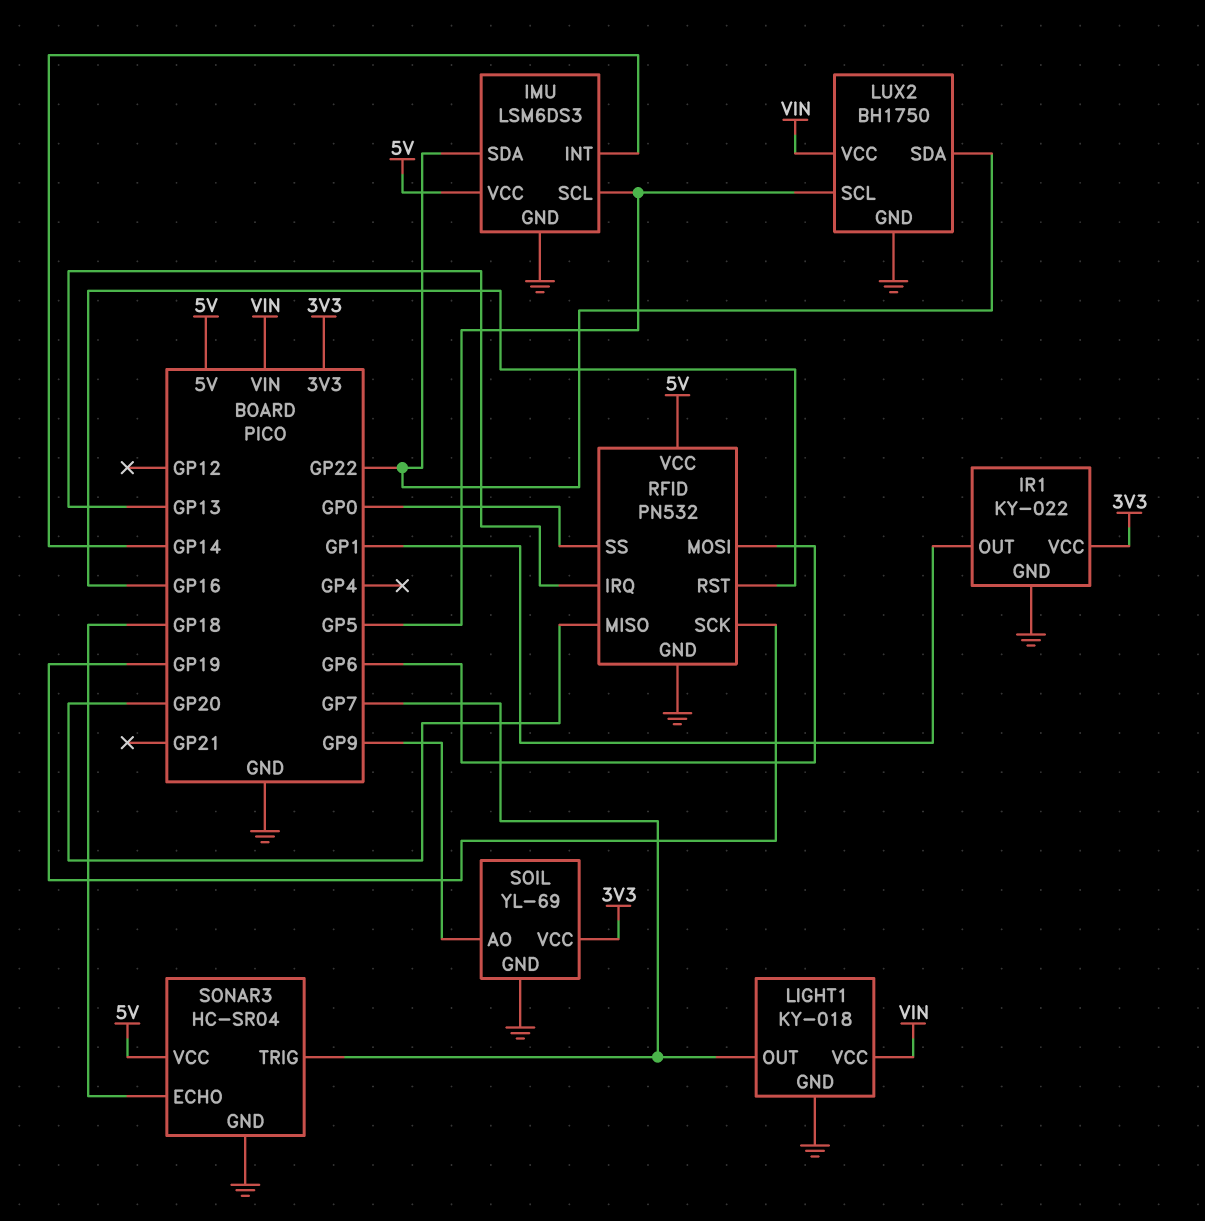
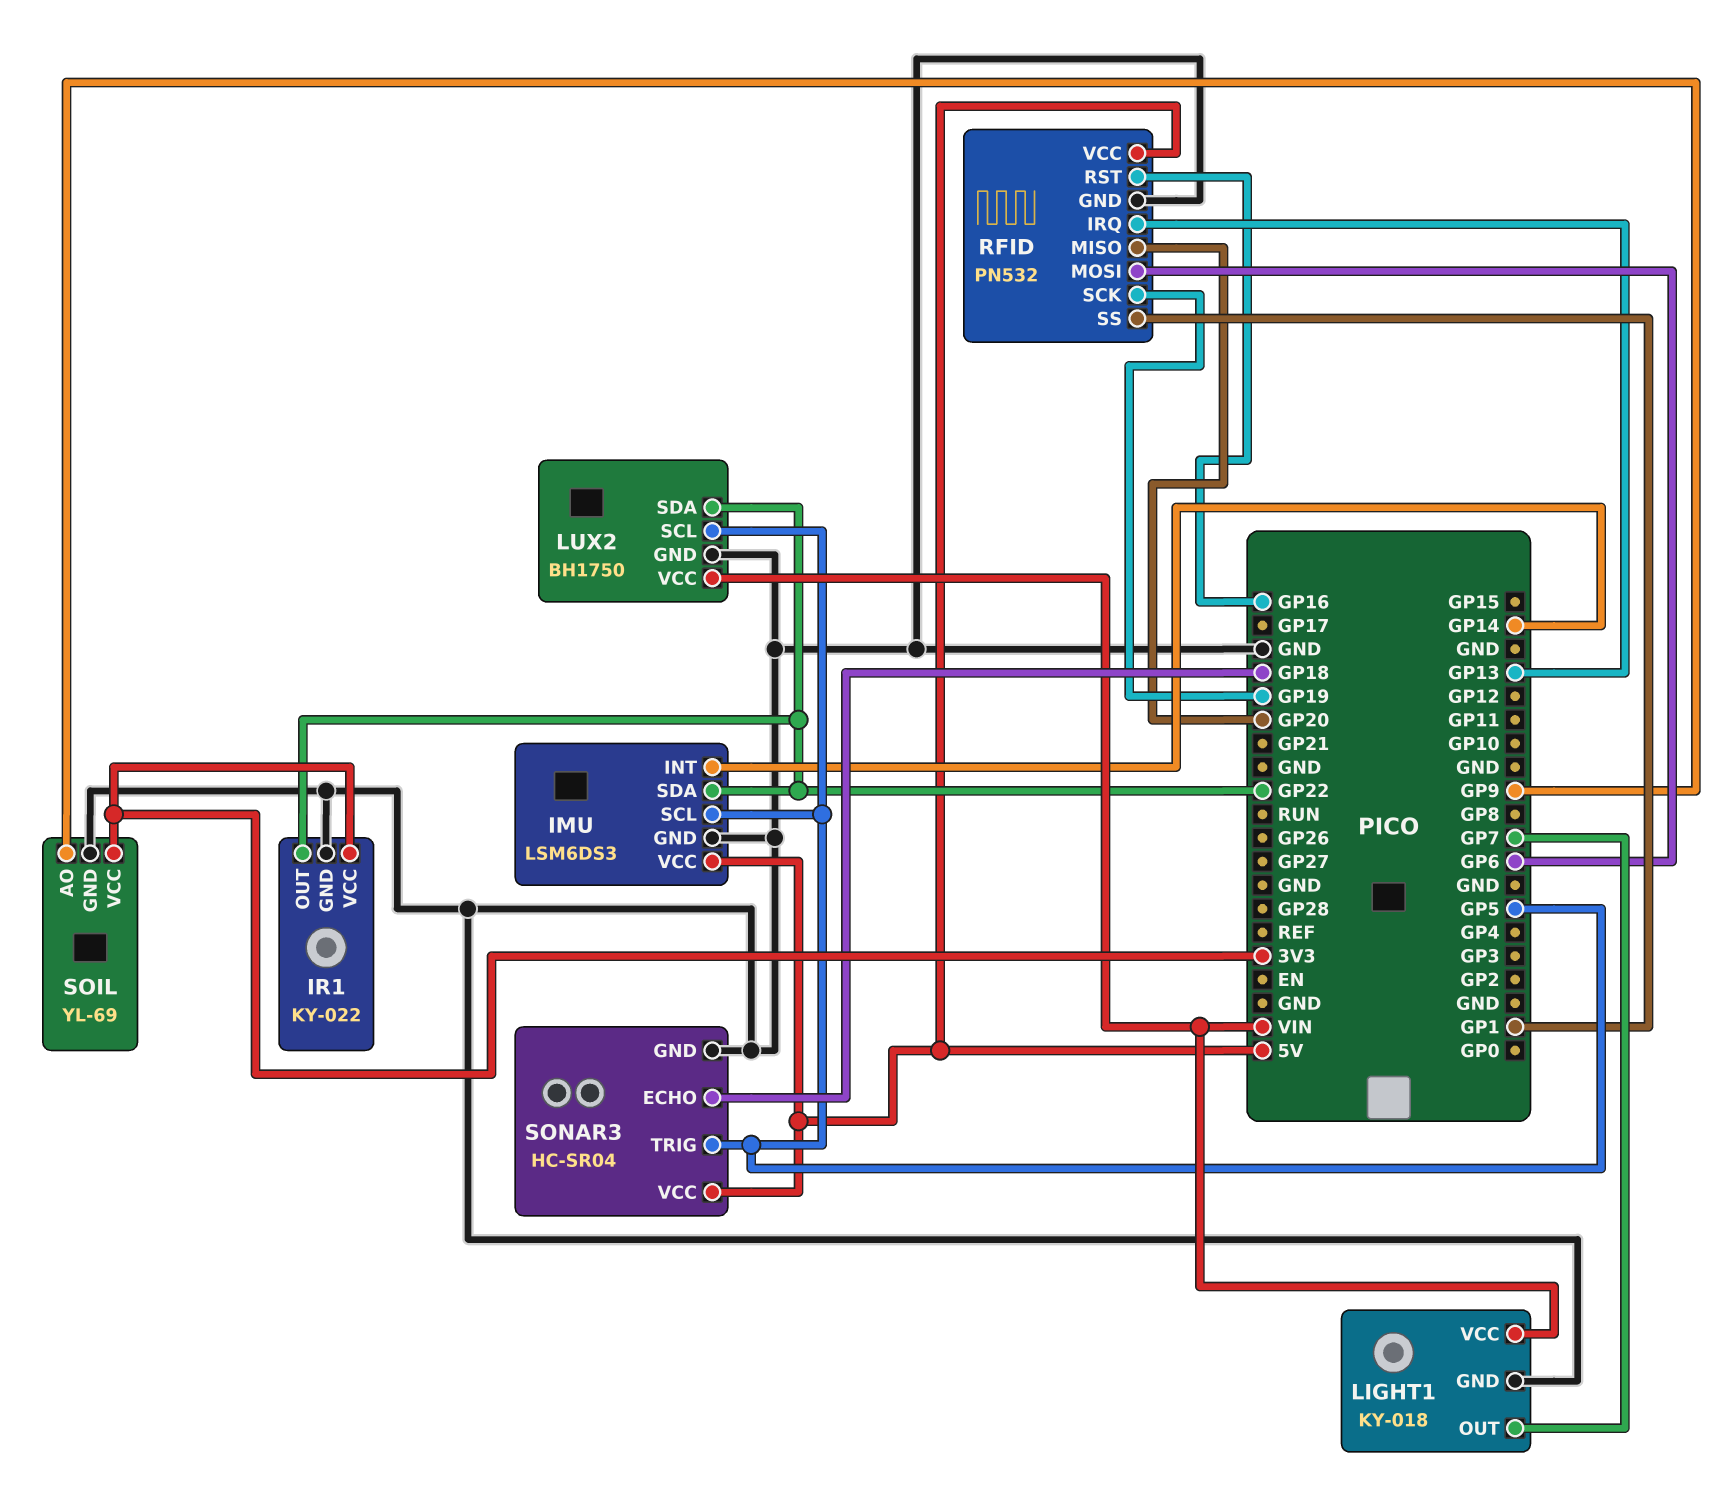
IR1 pin OUT: GP1 -> GP22
RFID pin SS: GP0 -> GP1
SONAR3 pin TRIG: GP7 -> GP5

